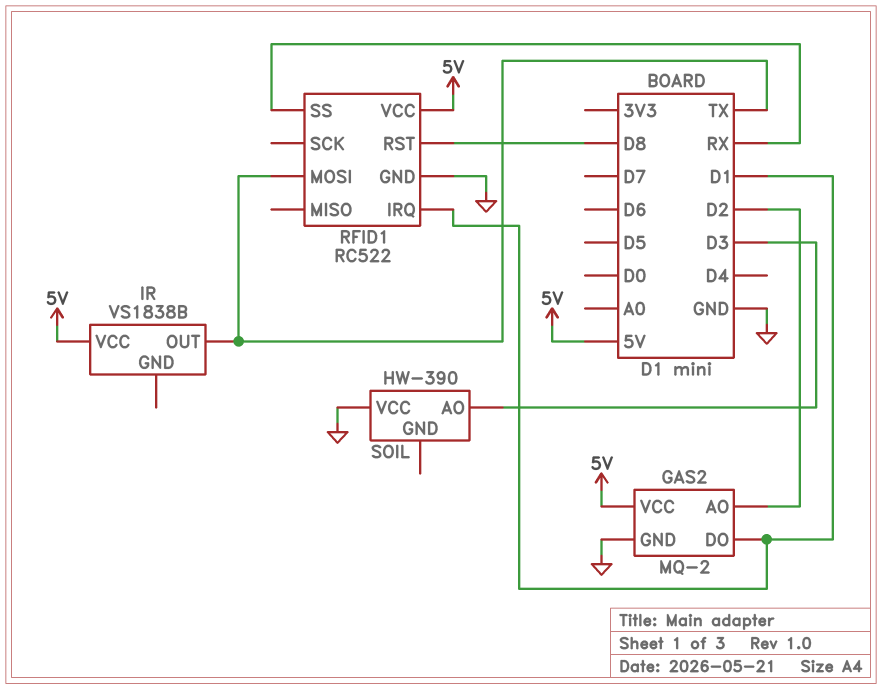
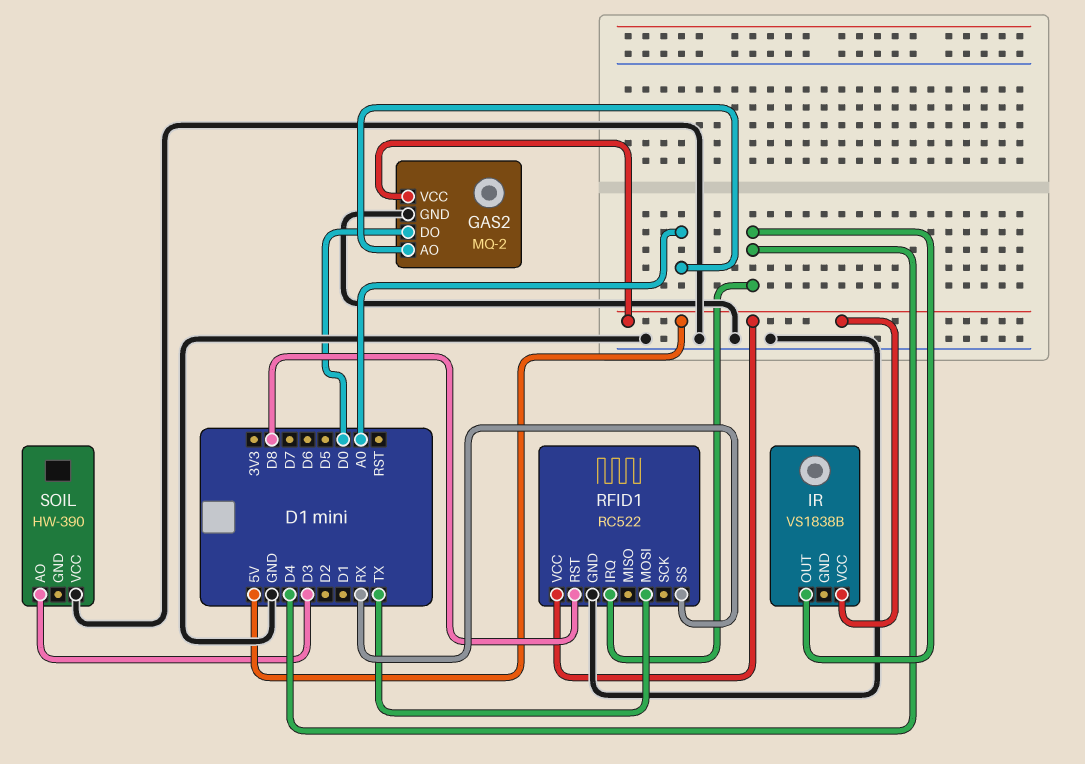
GAS2 pin AO: D2 -> A0
GAS2 pin DO: D1 -> D0
IR pin OUT: TX -> D4
RFID1 pin IRQ: D1 -> D4

